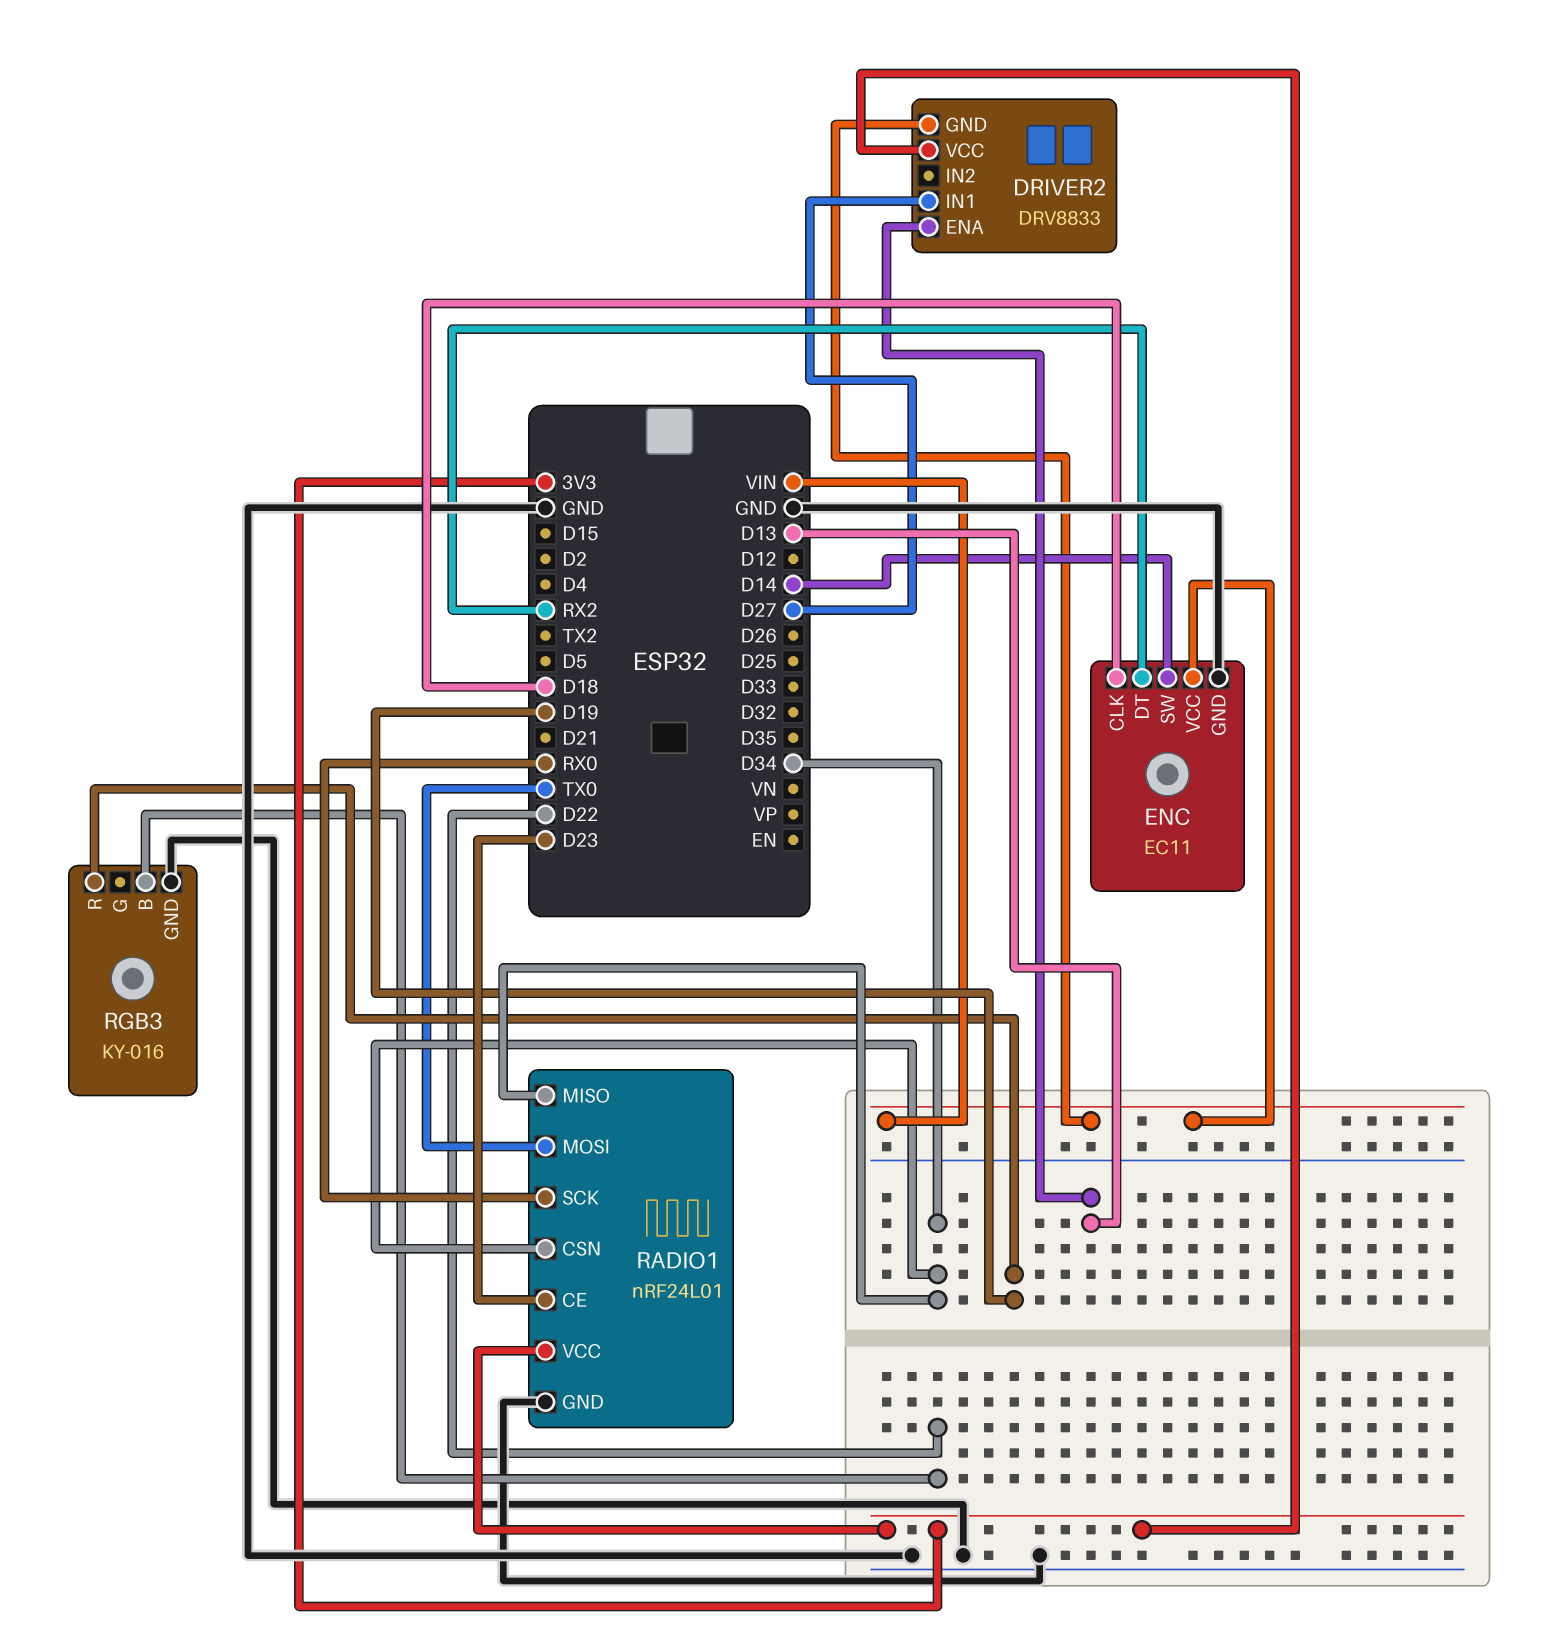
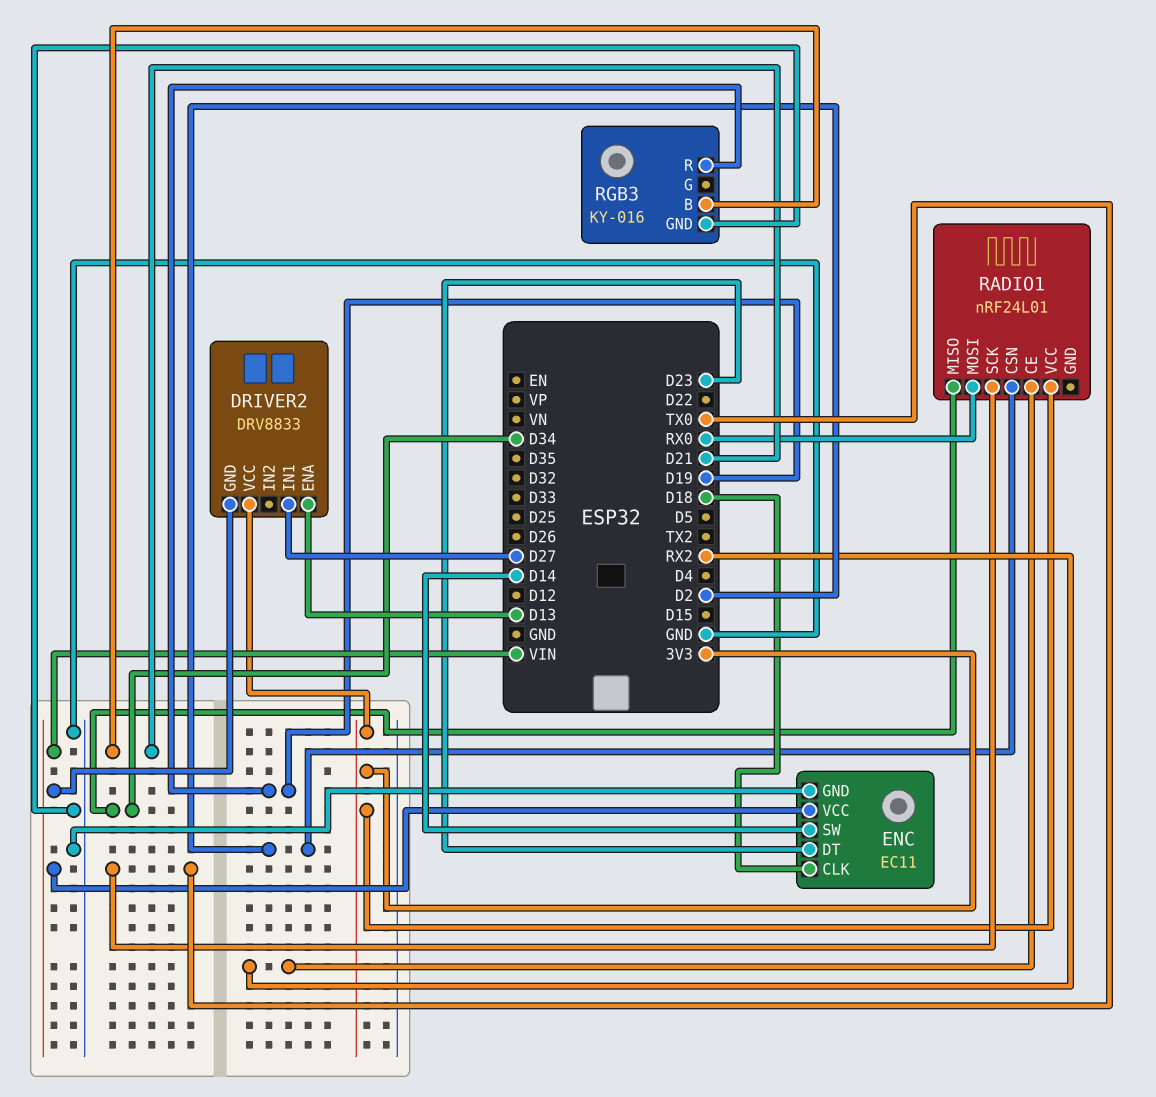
ENC pin DT: RX2 -> D23
RADIO1 pin CE: D23 -> RX2
RADIO1 pin CSN: D34 -> D2
RADIO1 pin GND: GND -> none
RADIO1 pin MOSI: TX0 -> RX0
RADIO1 pin SCK: RX0 -> TX0
RGB3 pin B: D22 -> D21

